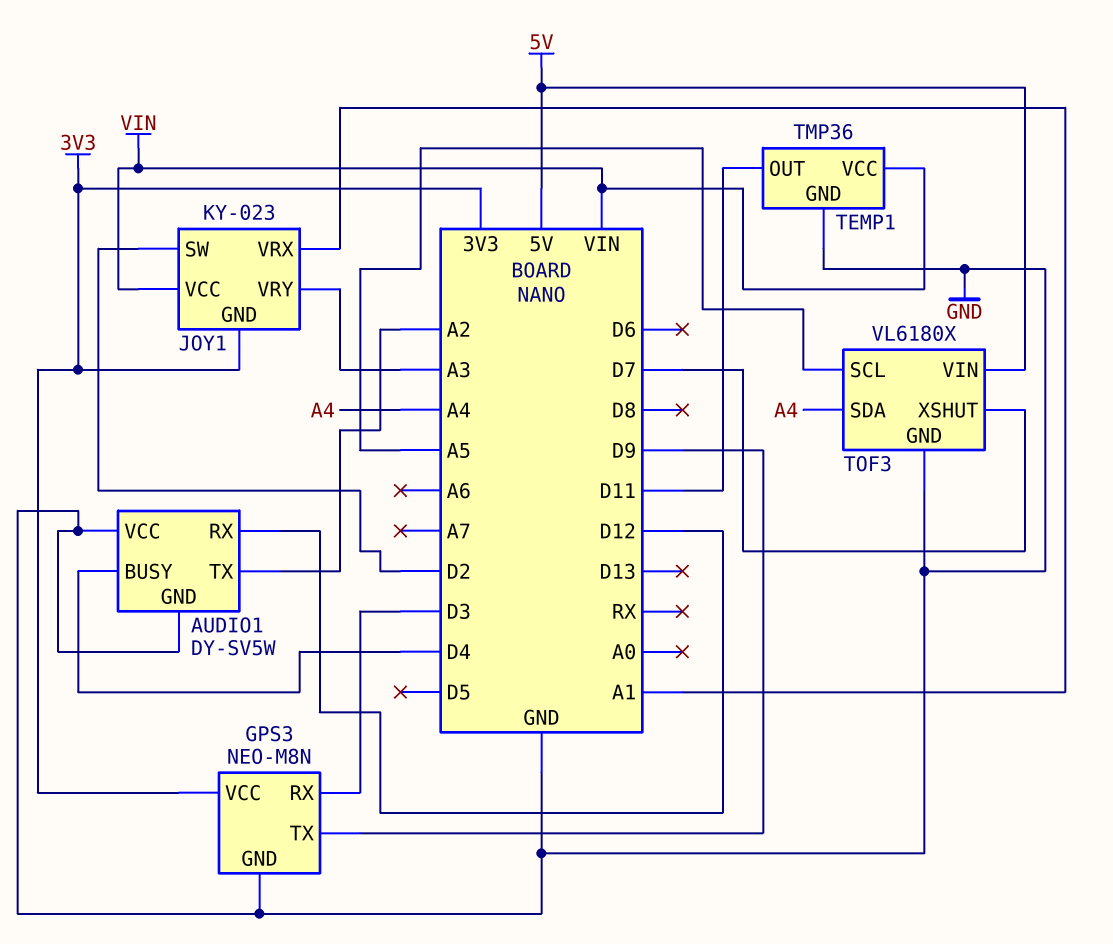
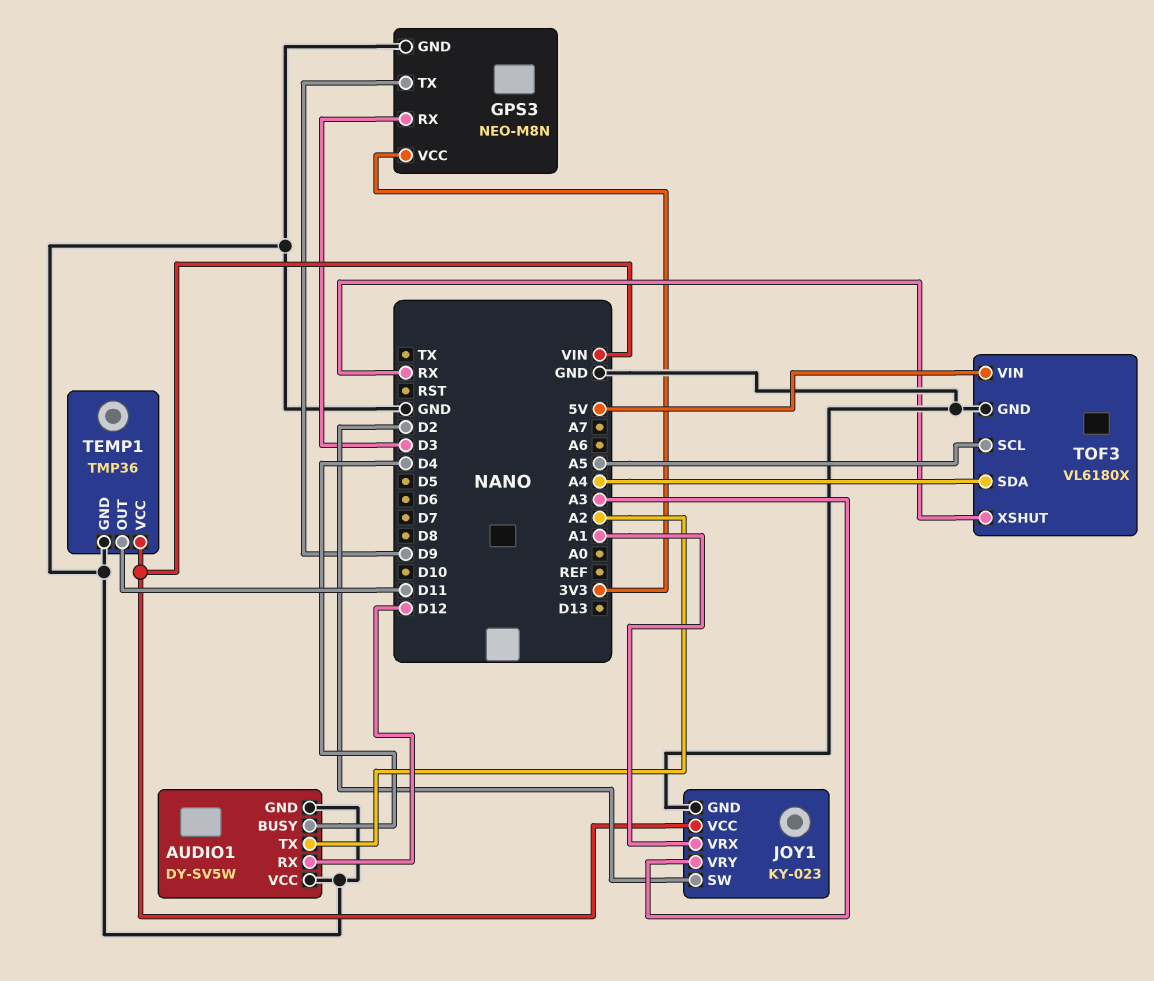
JOY1 pin GND: 3V3 -> GND
TOF3 pin XSHUT: D7 -> RX

